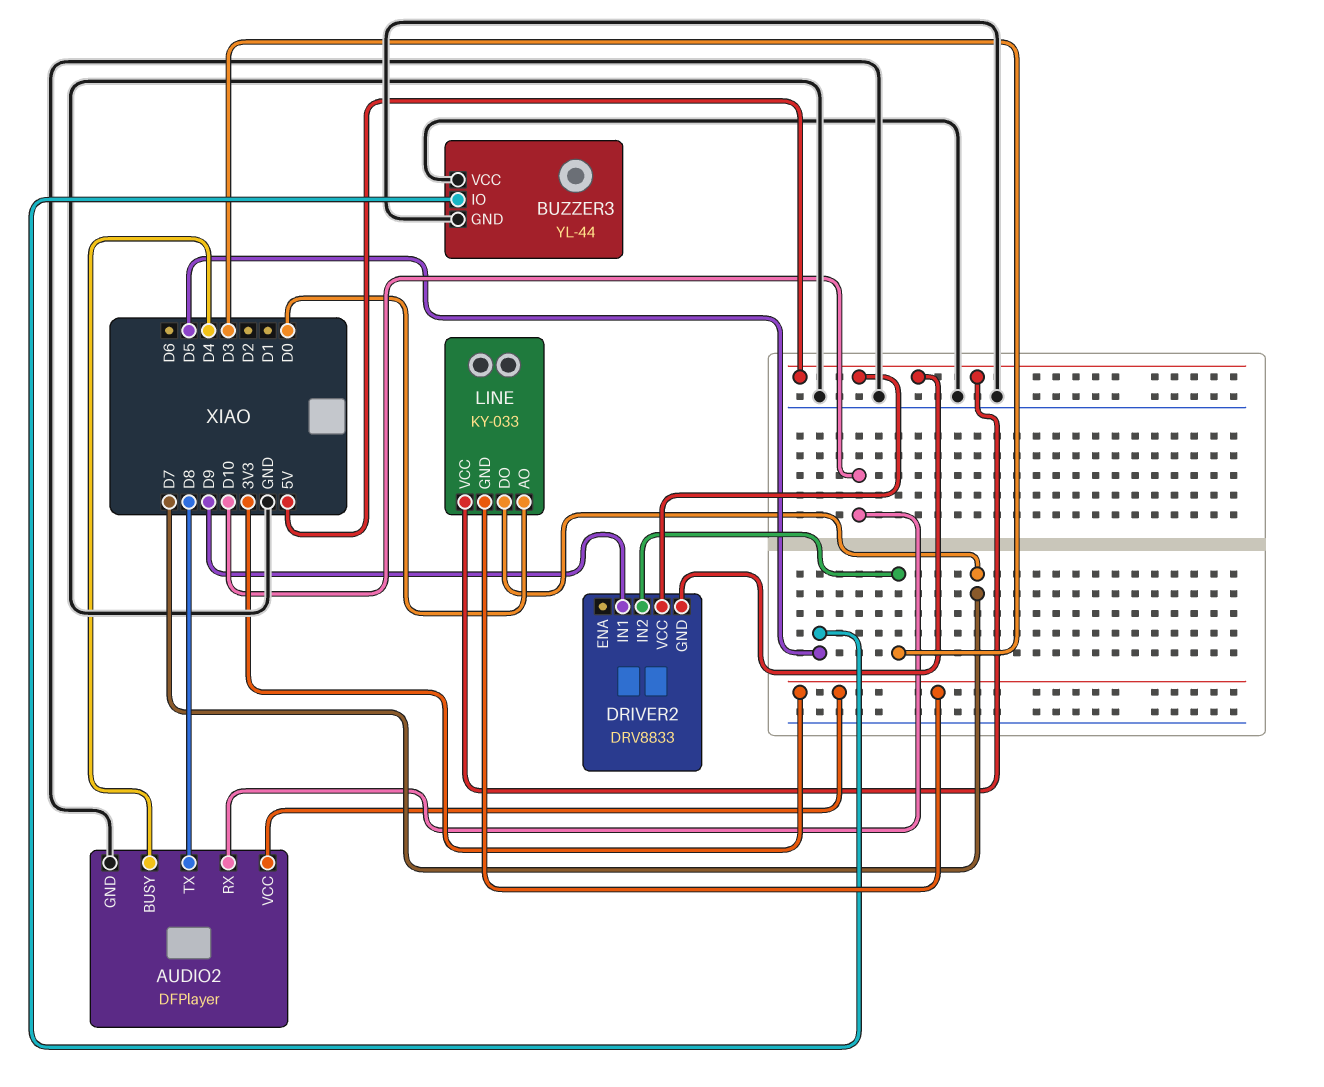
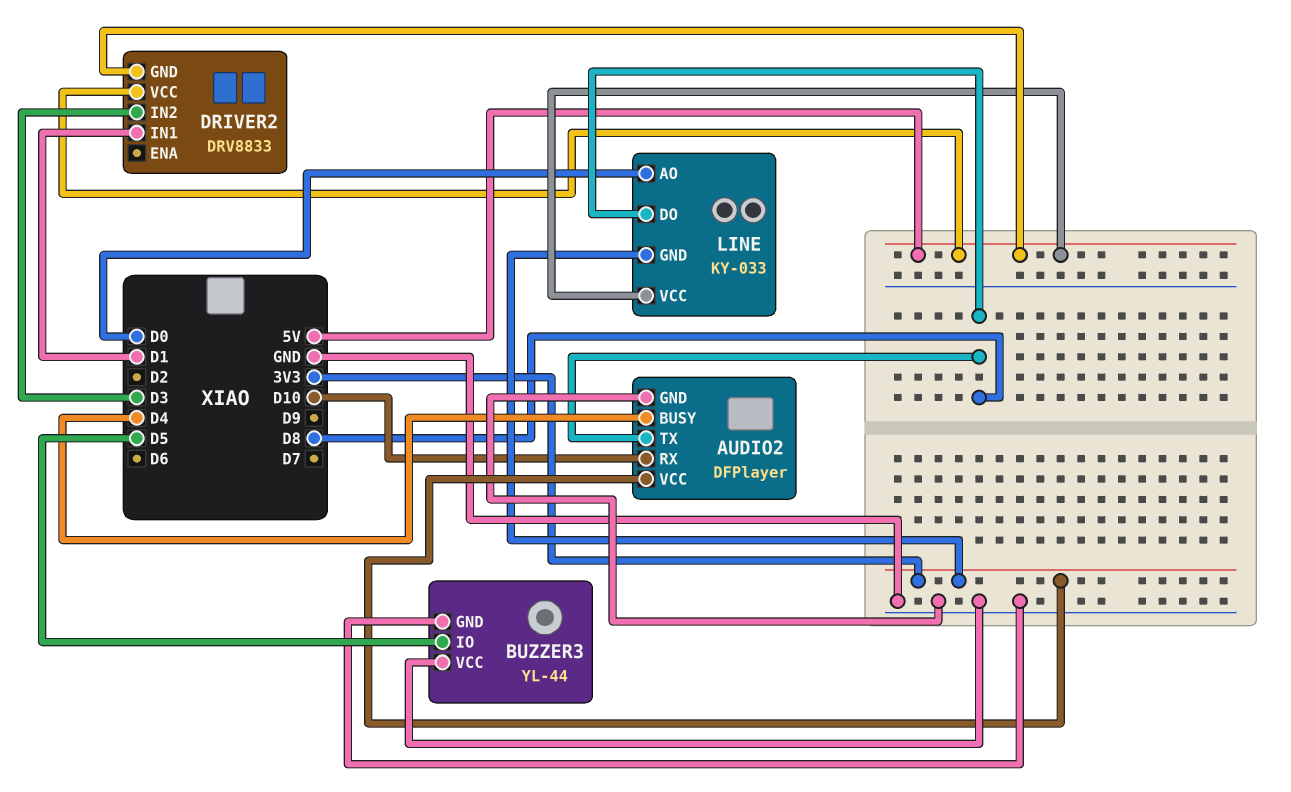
DRIVER2 pin IN1: D9 -> D1
LINE pin DO: D7 -> D8

